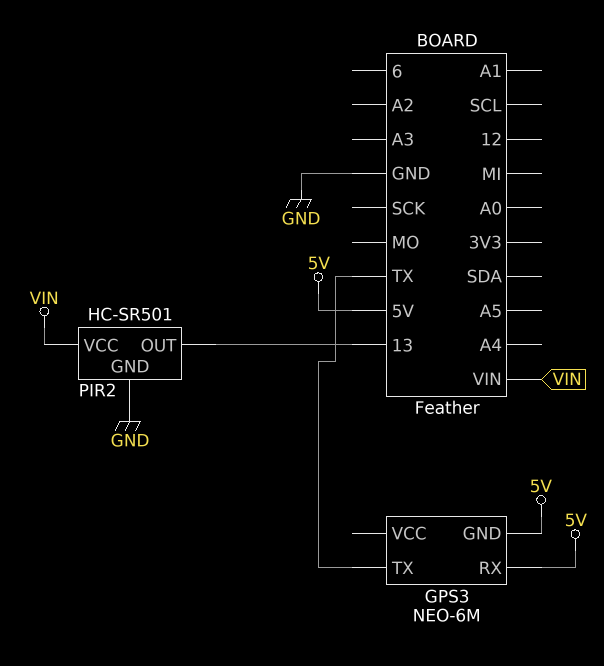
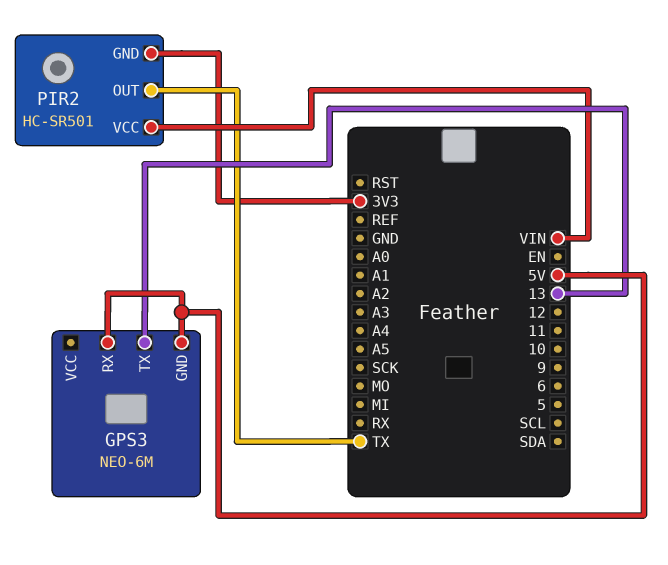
GPS3 pin TX: TX -> 13
PIR2 pin GND: GND -> 3V3
PIR2 pin OUT: 13 -> TX

